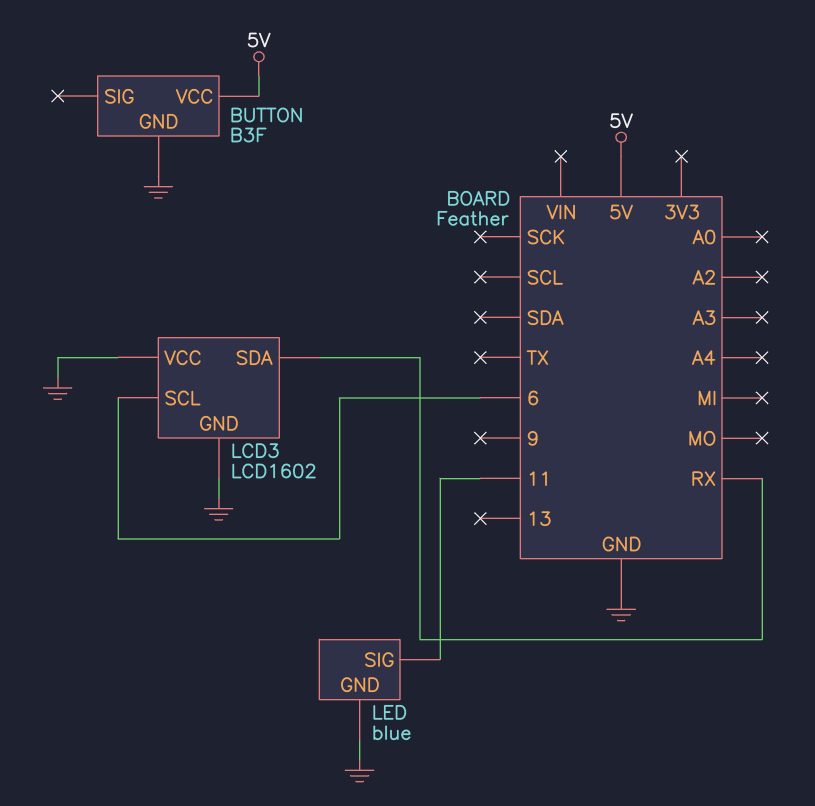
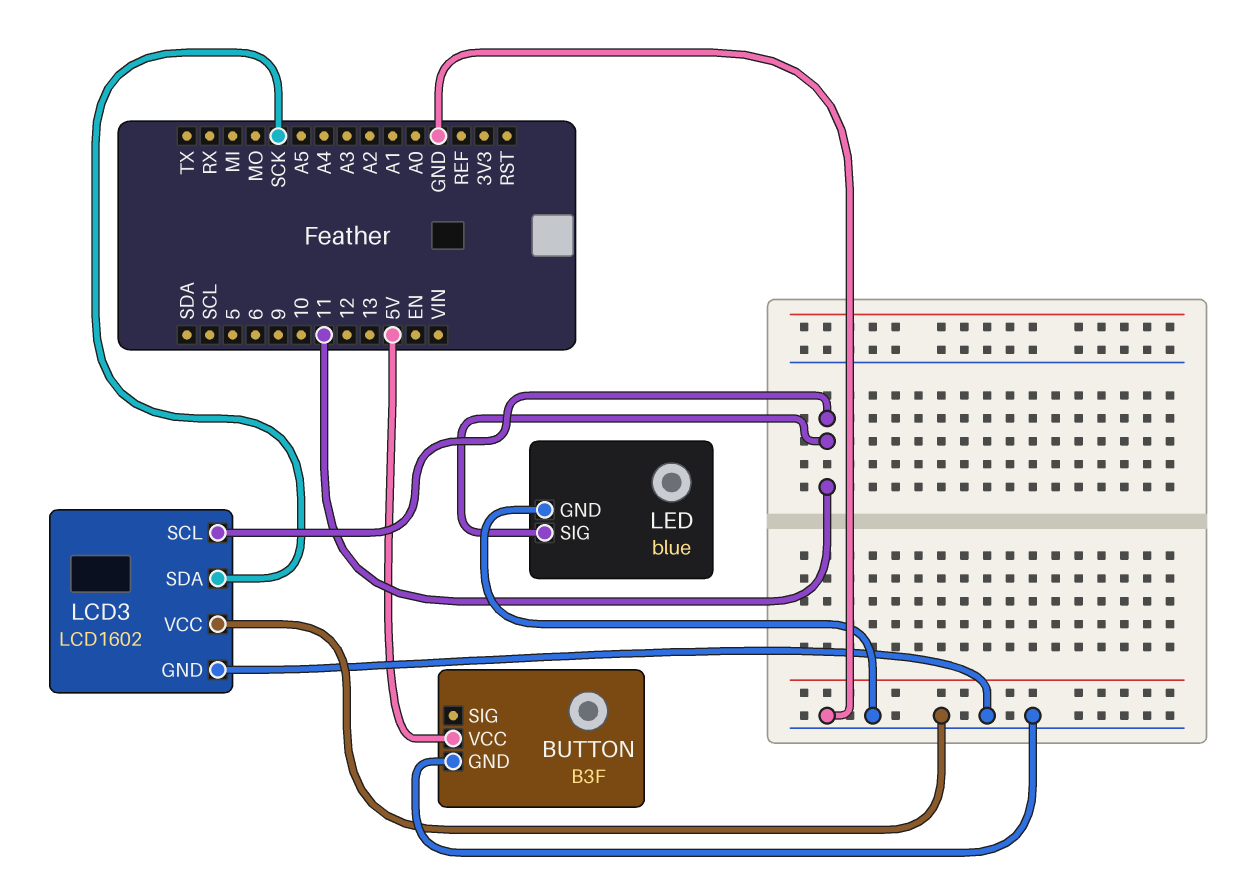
LCD3 pin SCL: 6 -> 11
LCD3 pin SDA: RX -> SCK

